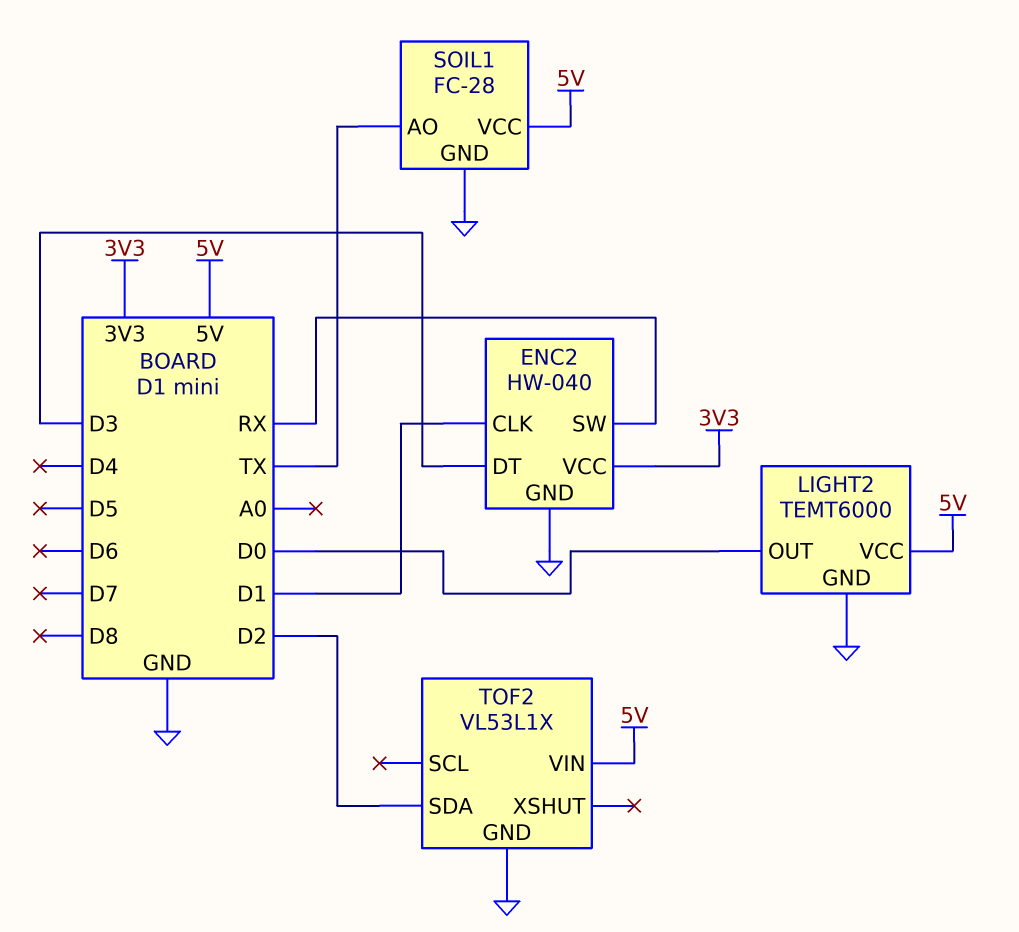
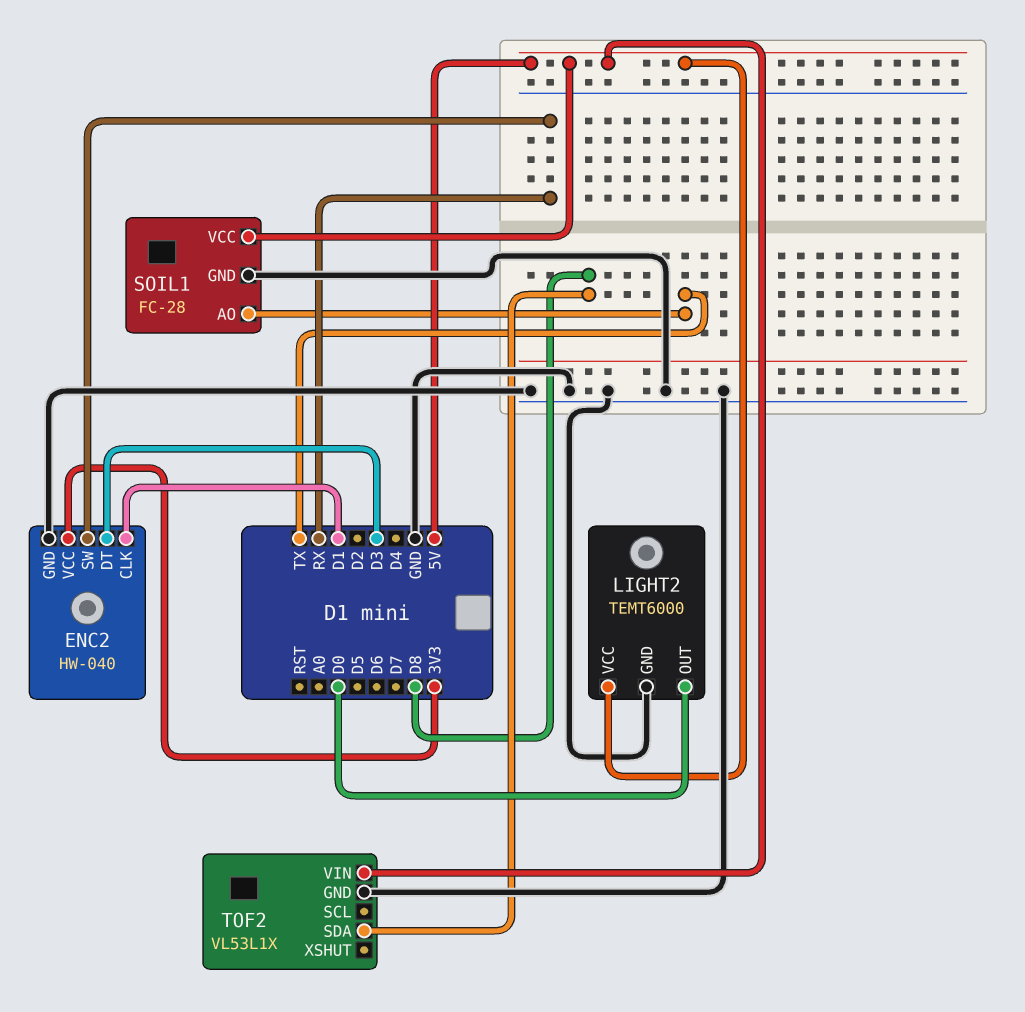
TOF2 pin SDA: D2 -> D8

